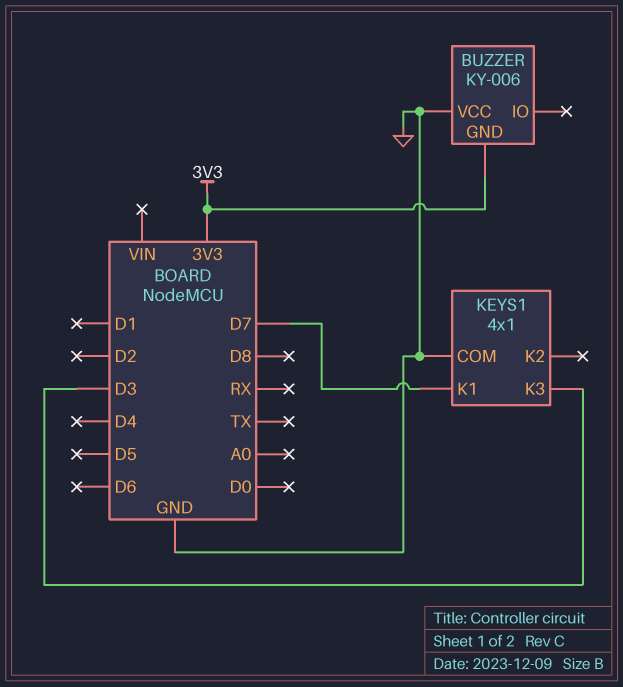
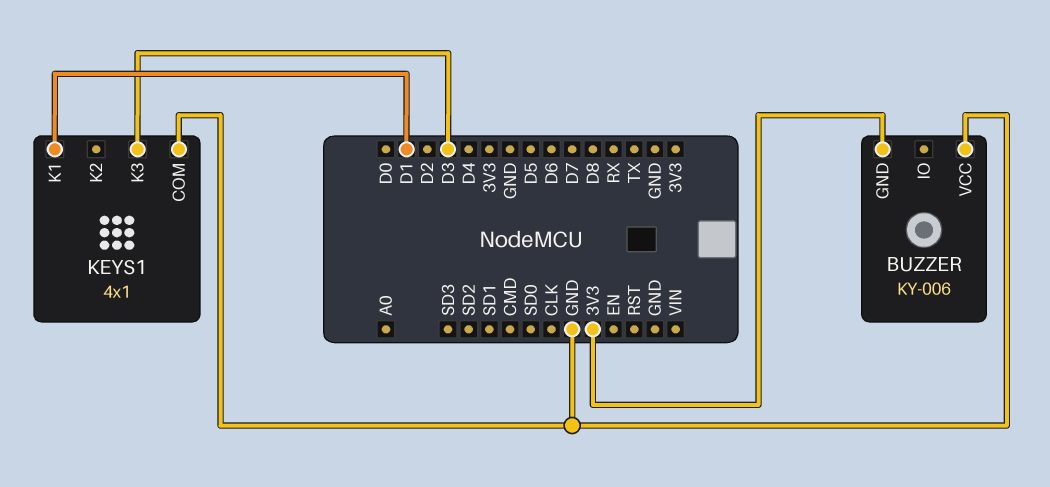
KEYS1 pin K1: D7 -> D1

